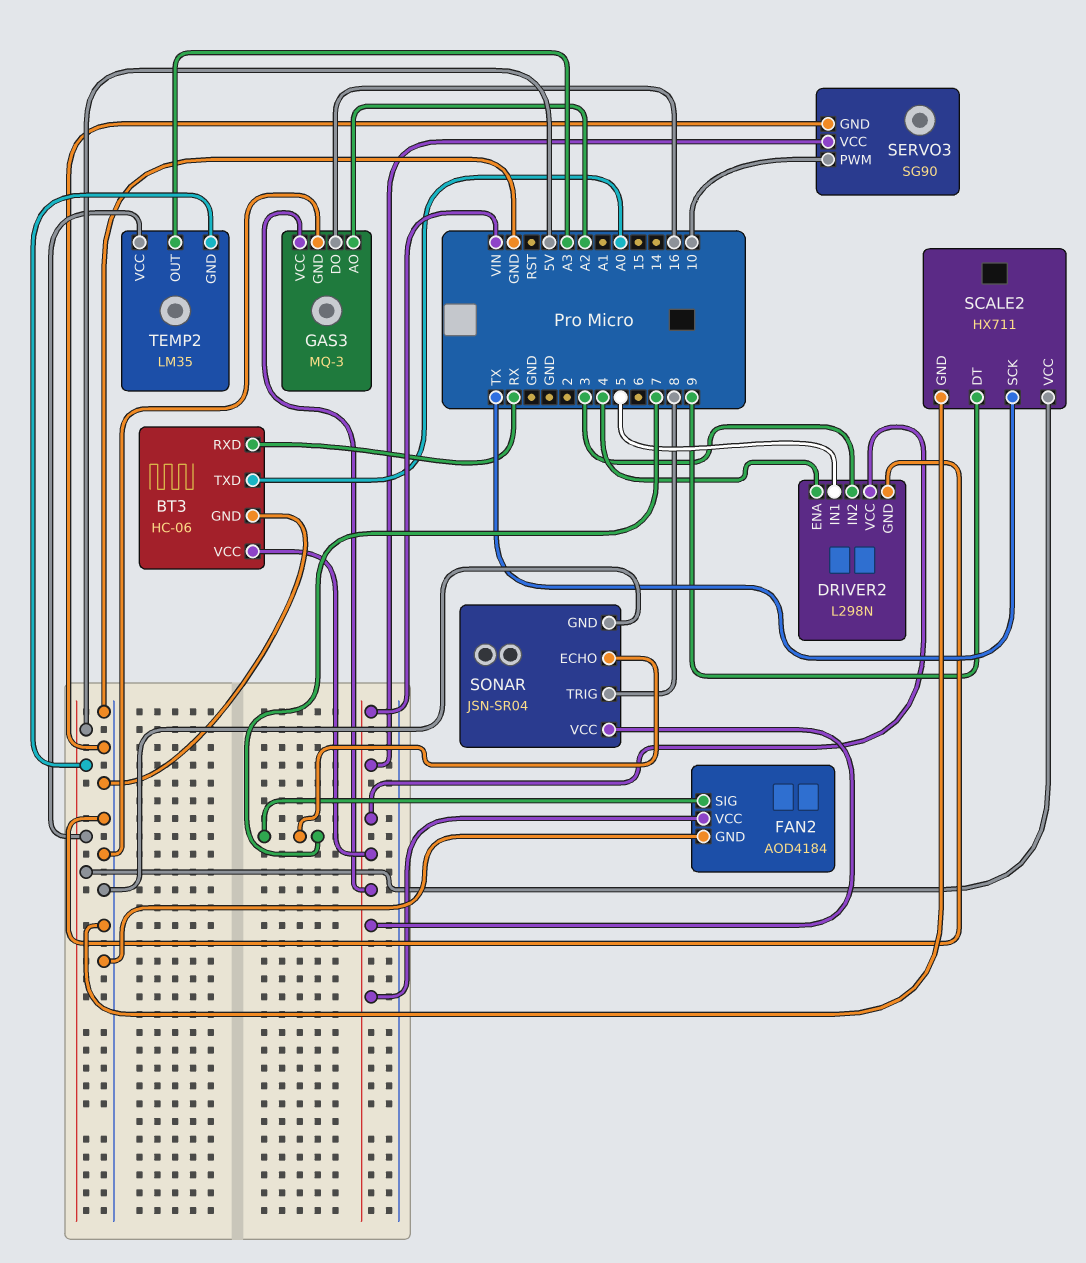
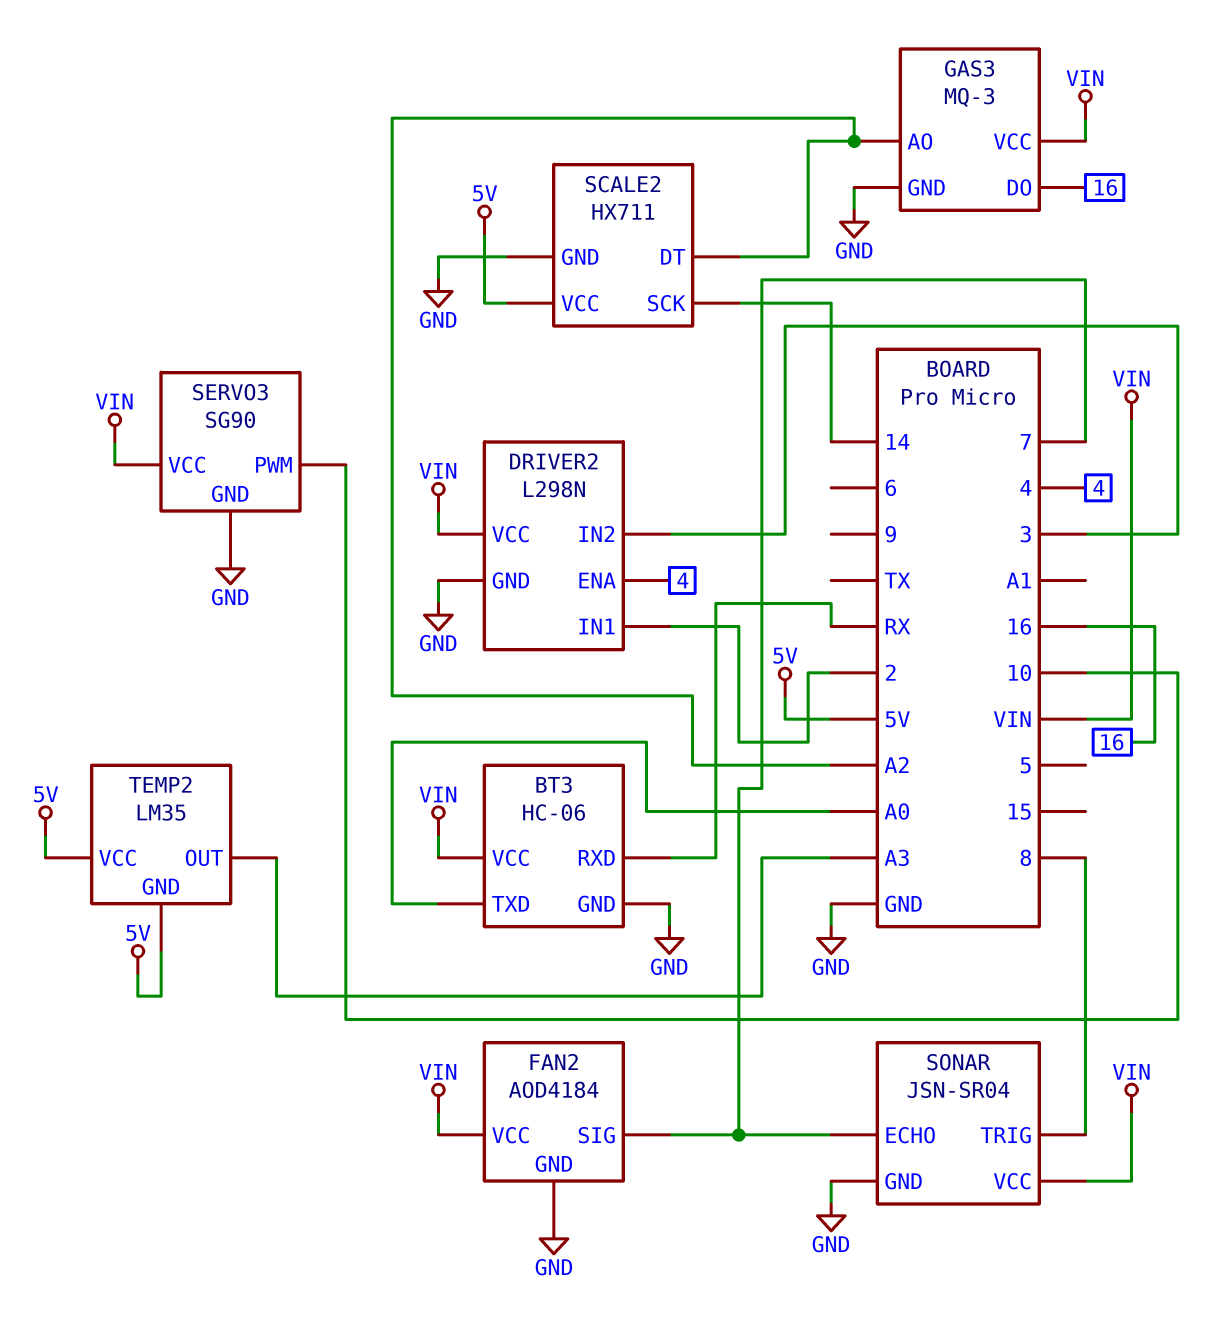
DRIVER2 pin IN1: 5 -> 2
SCALE2 pin DT: 9 -> A2
SCALE2 pin SCK: TX -> 14

